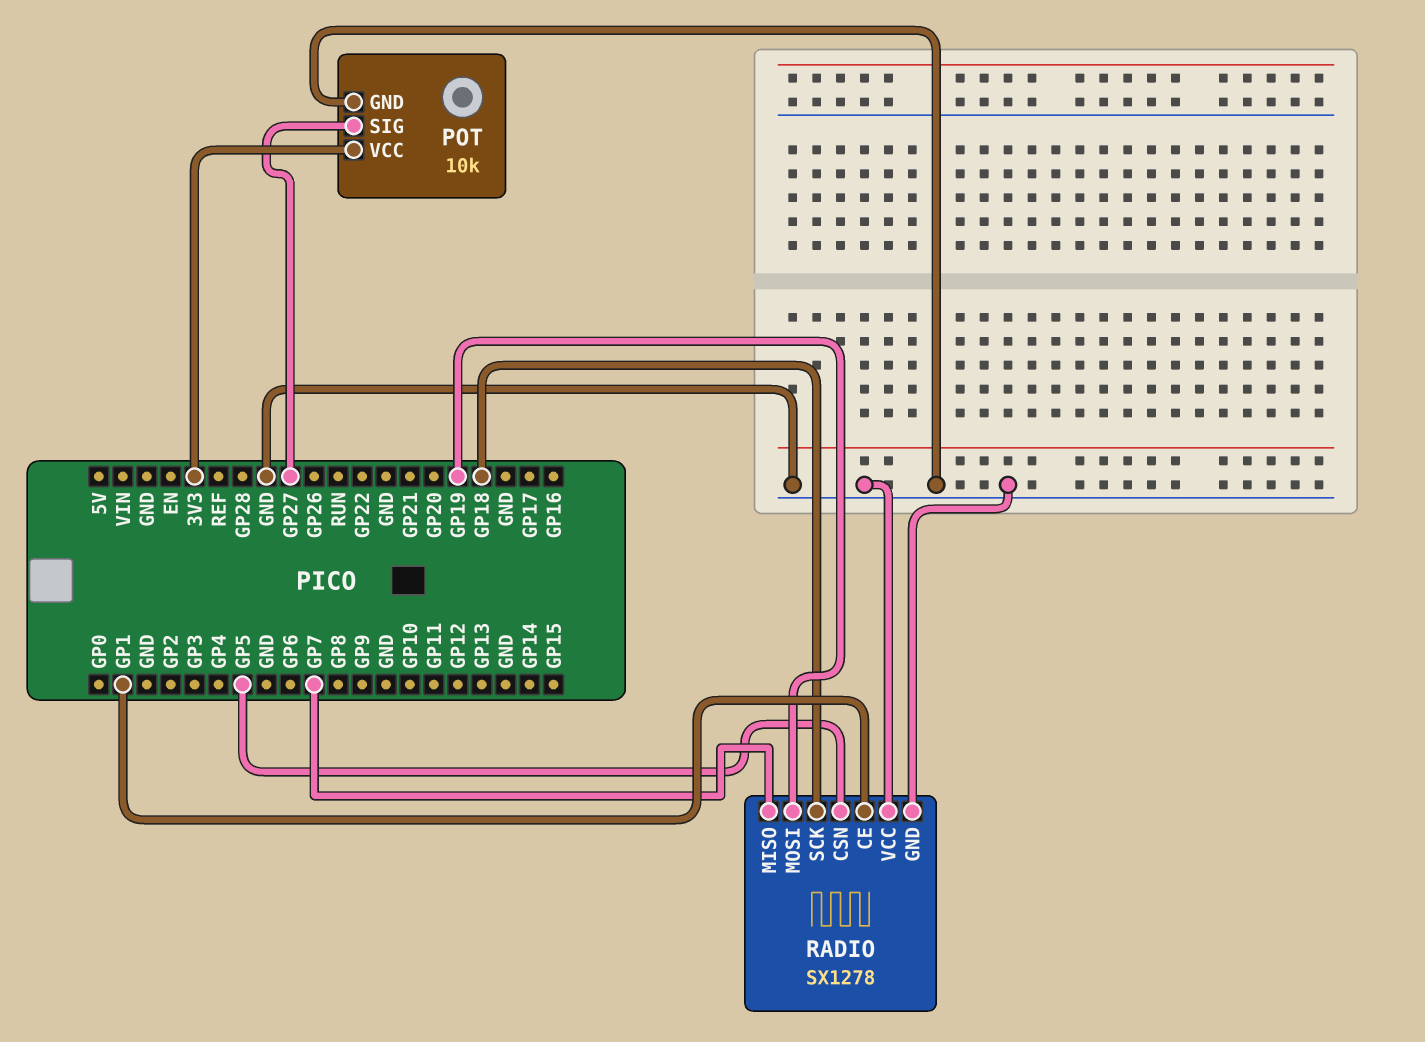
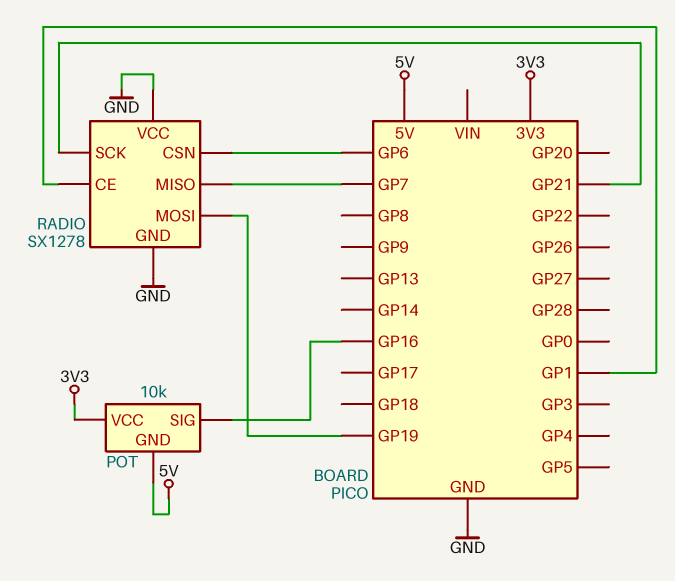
POT pin GND: GND -> 5V
POT pin SIG: GP27 -> GP16
RADIO pin CSN: GP5 -> GP6
RADIO pin SCK: GP18 -> GP21

